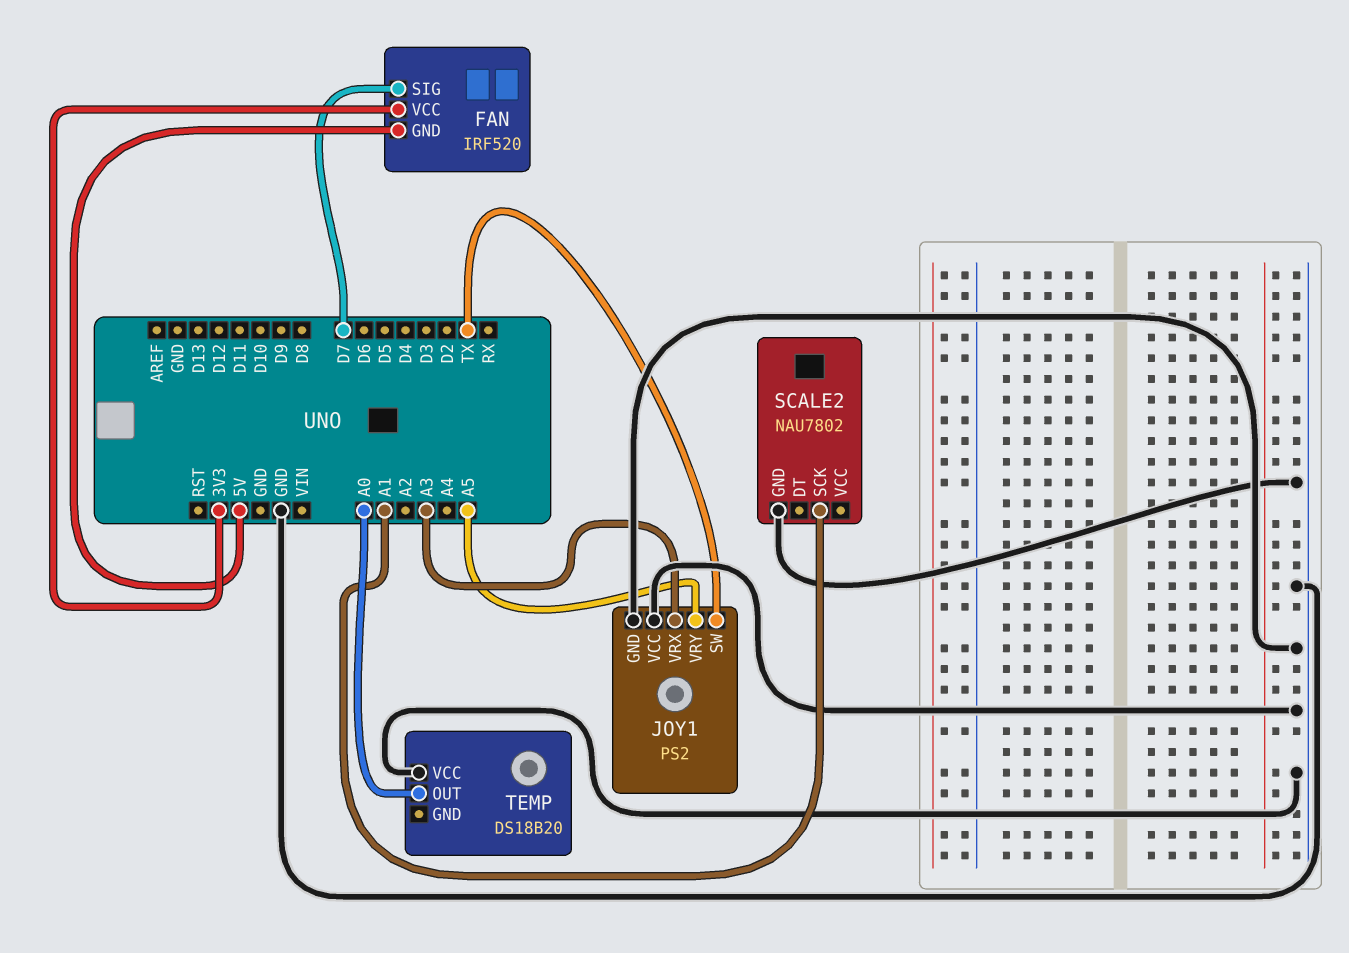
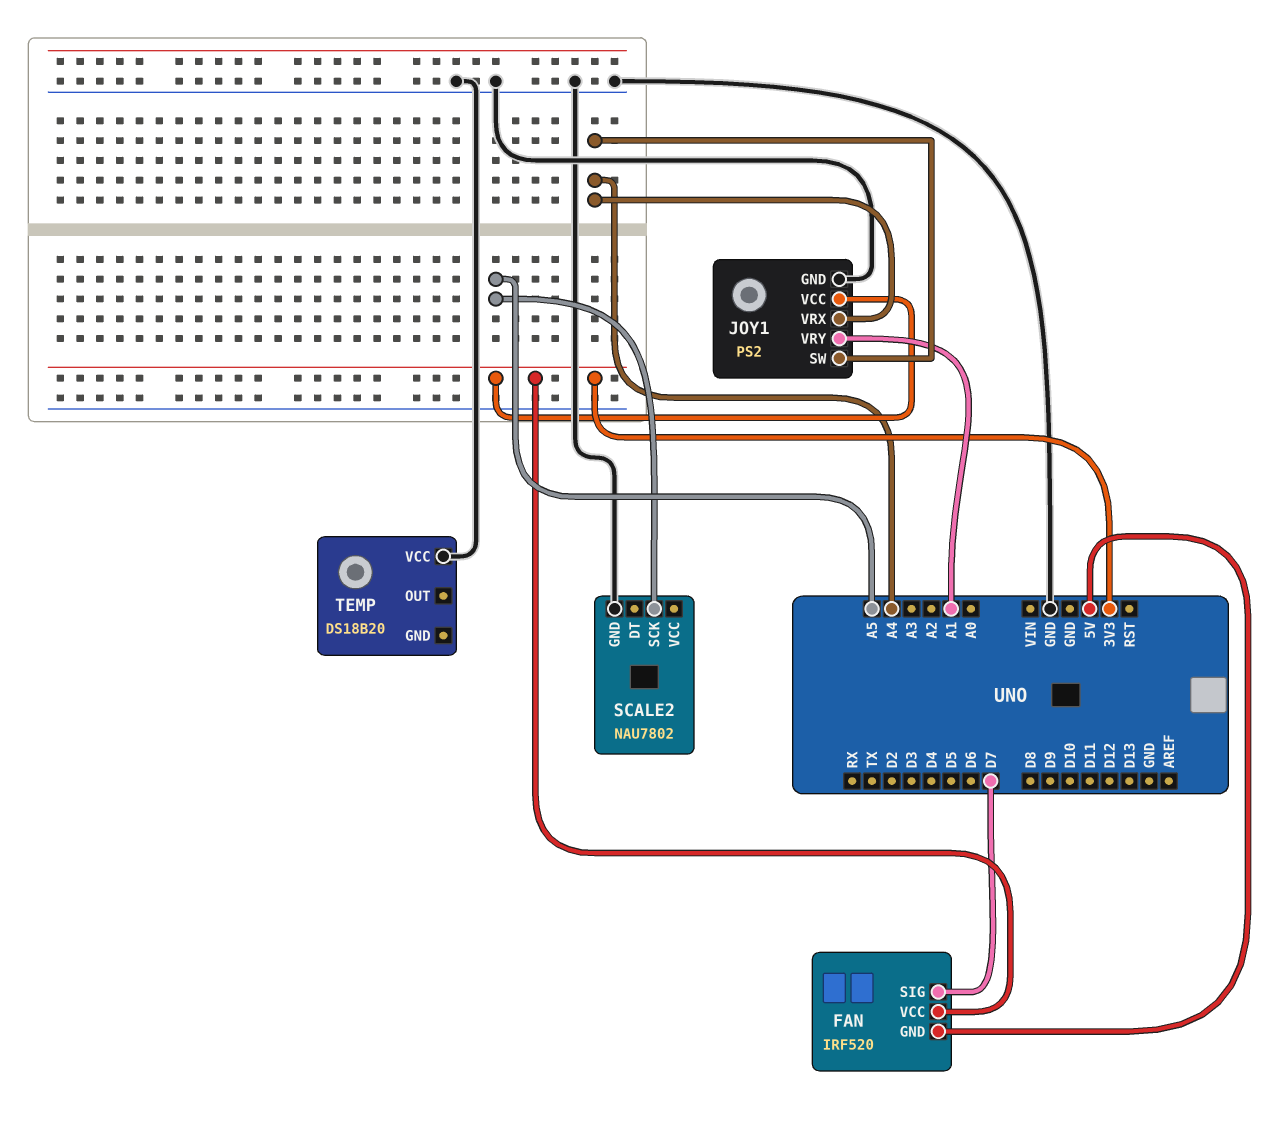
JOY1 pin SW: TX -> A4
JOY1 pin VCC: GND -> 3V3
JOY1 pin VRX: A3 -> A4
JOY1 pin VRY: A5 -> A1
SCALE2 pin SCK: A1 -> A5
TEMP pin OUT: A0 -> none

